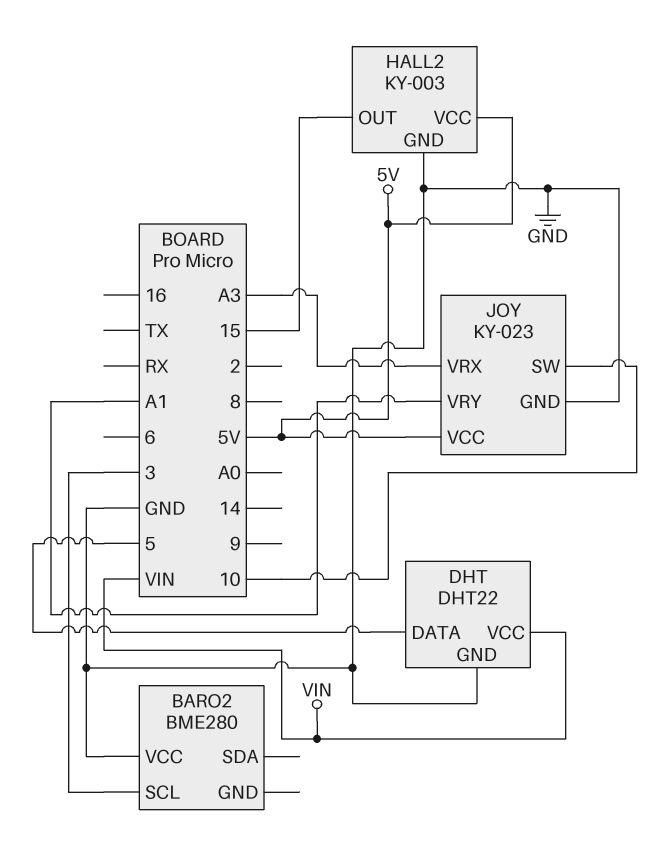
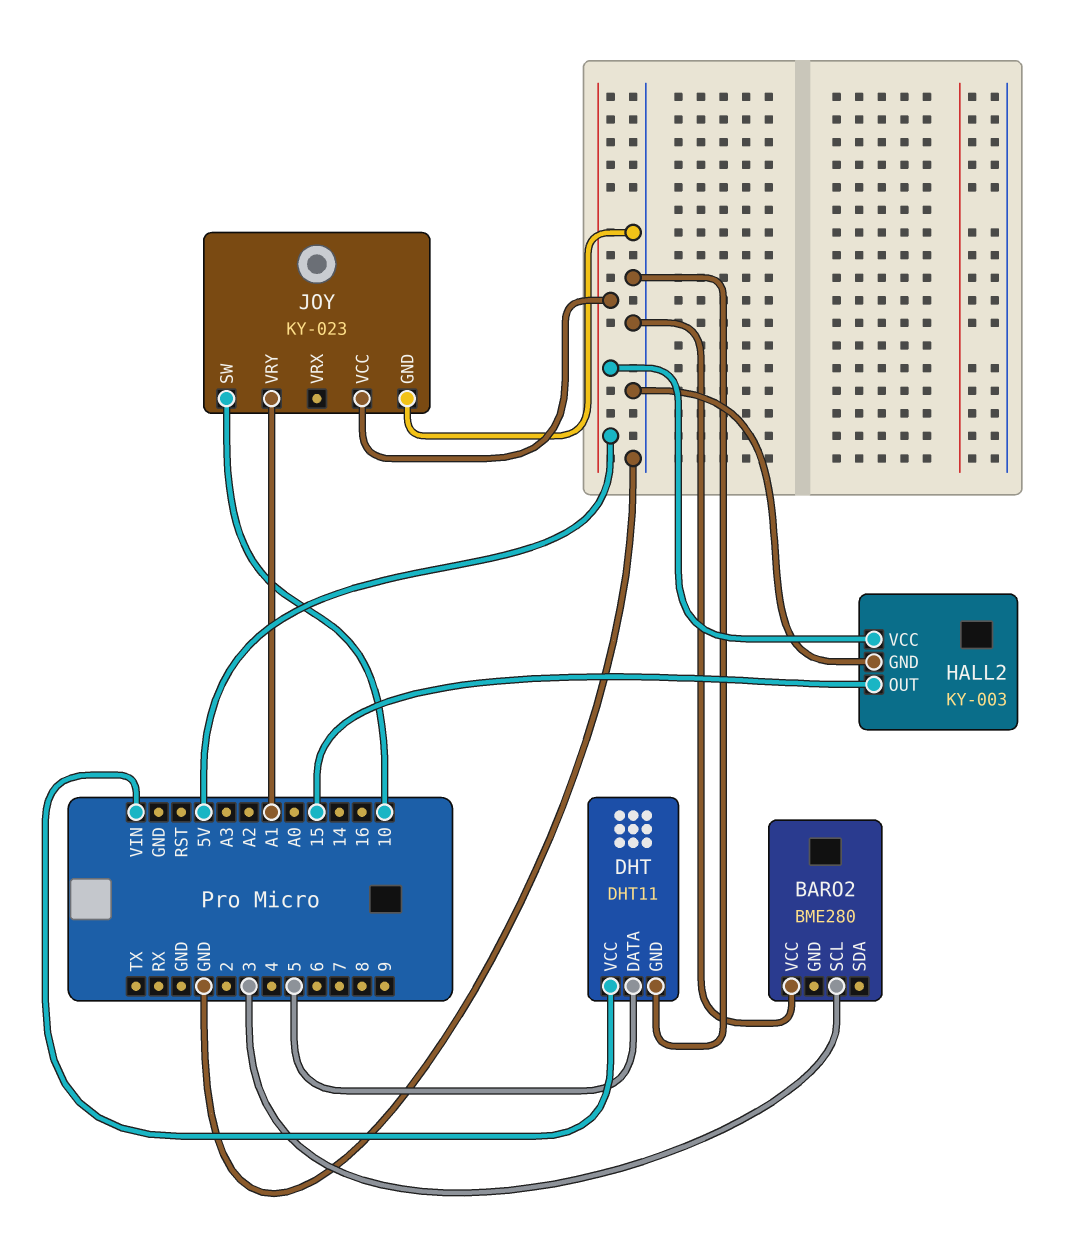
DHT: DHT22 -> DHT11
JOY pin VRX: A3 -> none

